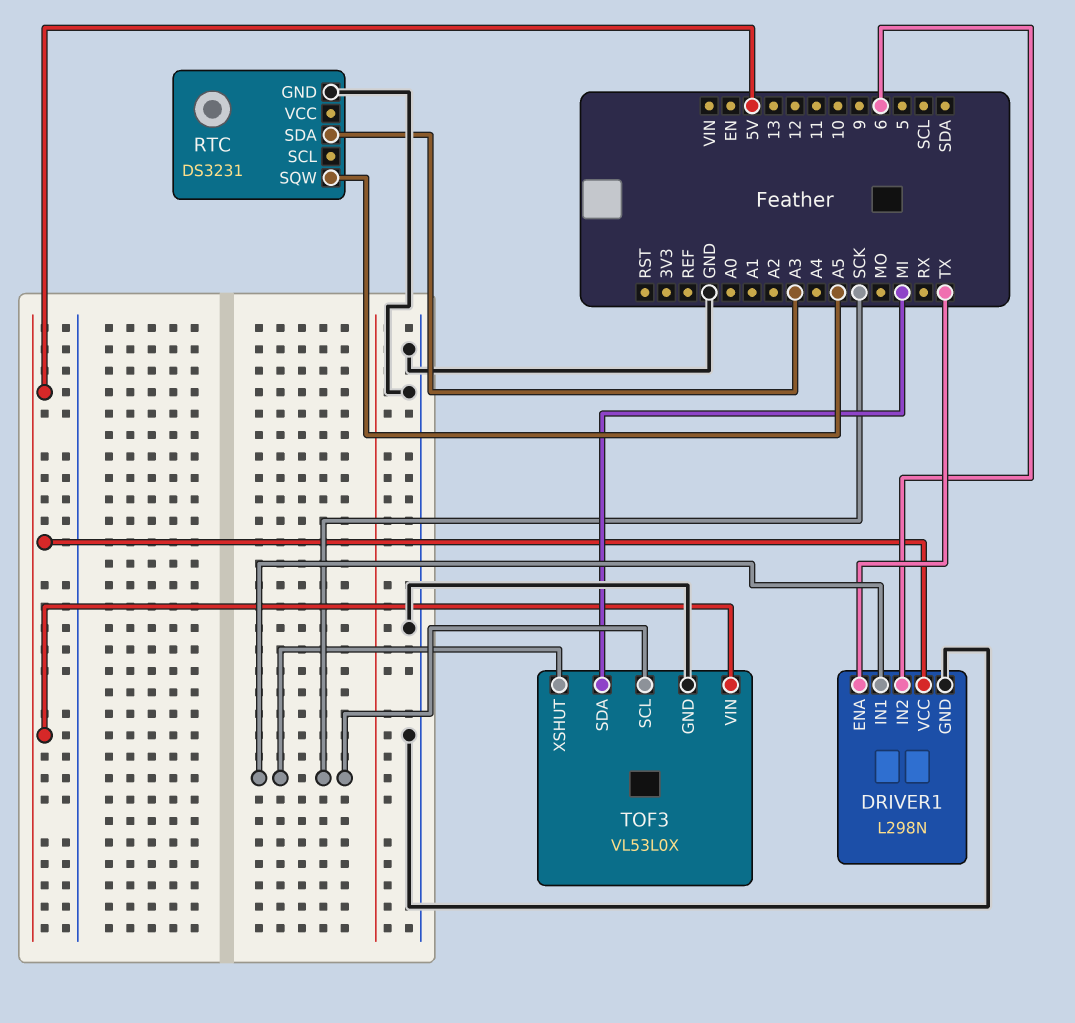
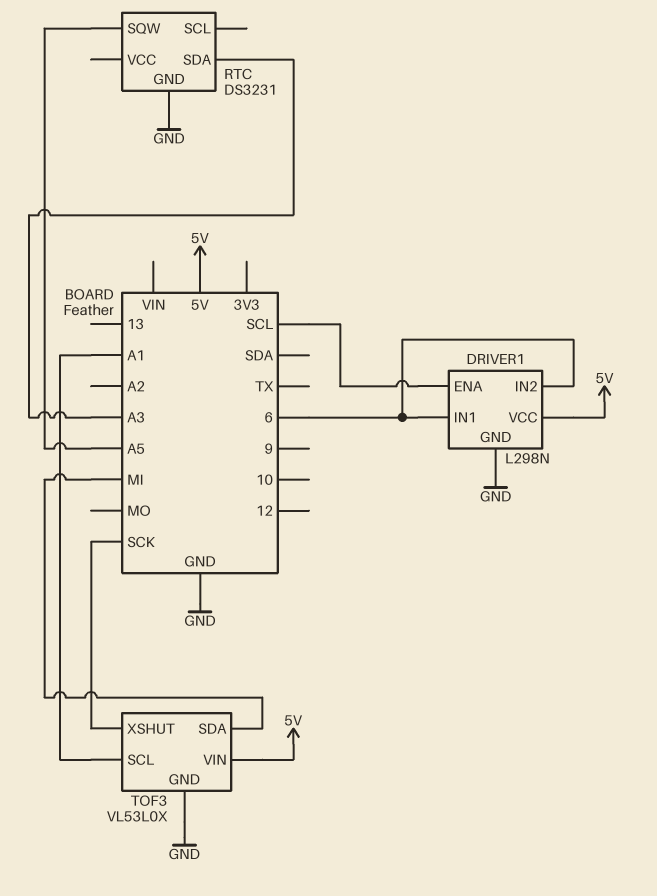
DRIVER1 pin ENA: TX -> SCL
DRIVER1 pin IN1: SCK -> 6
TOF3 pin SCL: SCK -> A1

